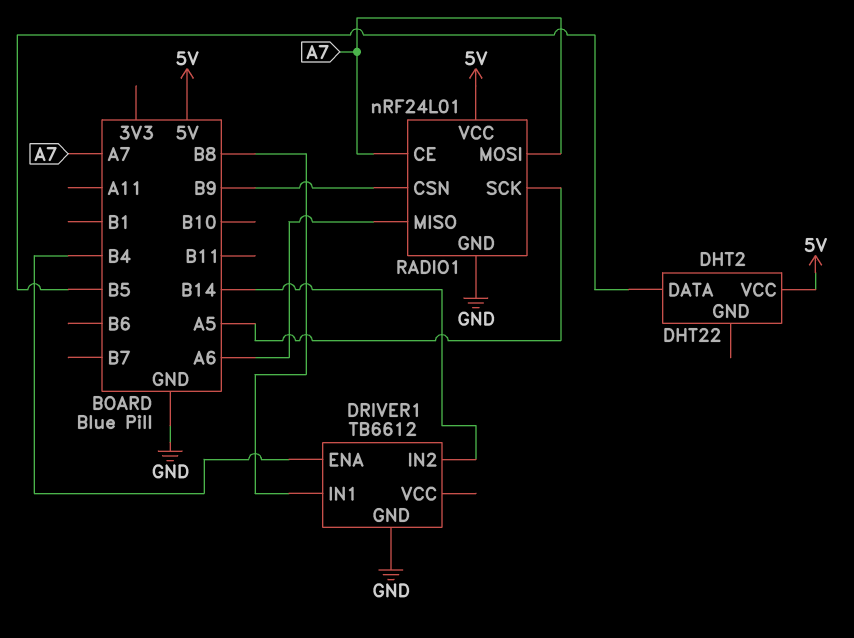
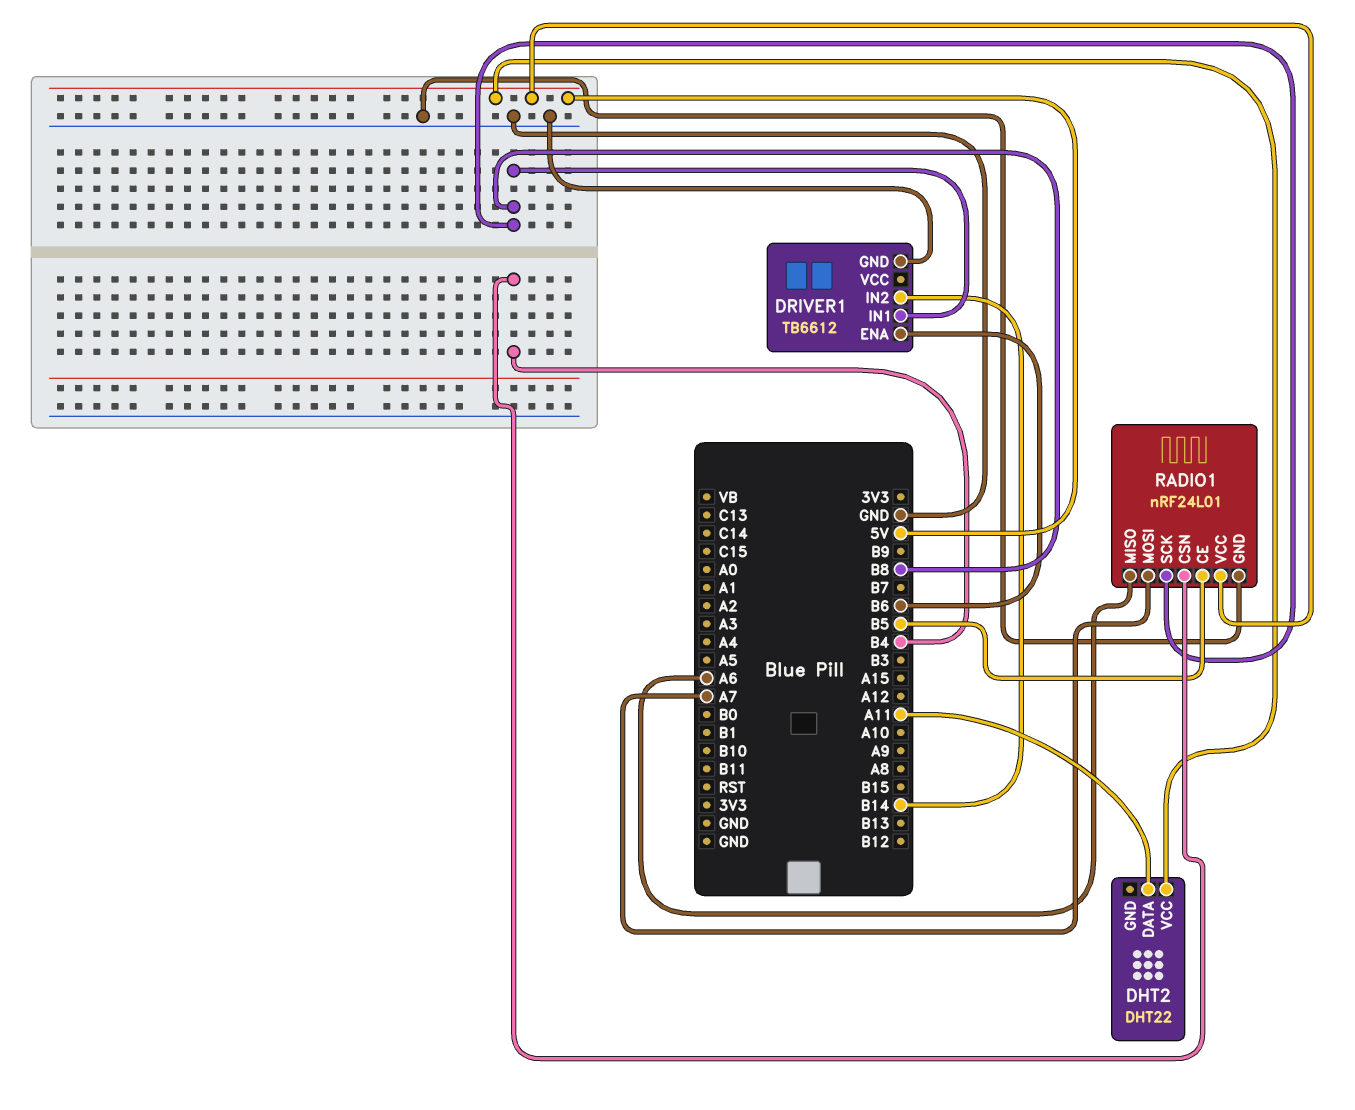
DHT2 pin DATA: B5 -> A11
DRIVER1 pin ENA: B4 -> B6
RADIO1 pin CE: A7 -> B5
RADIO1 pin CSN: B9 -> B4
RADIO1 pin SCK: A5 -> B8

